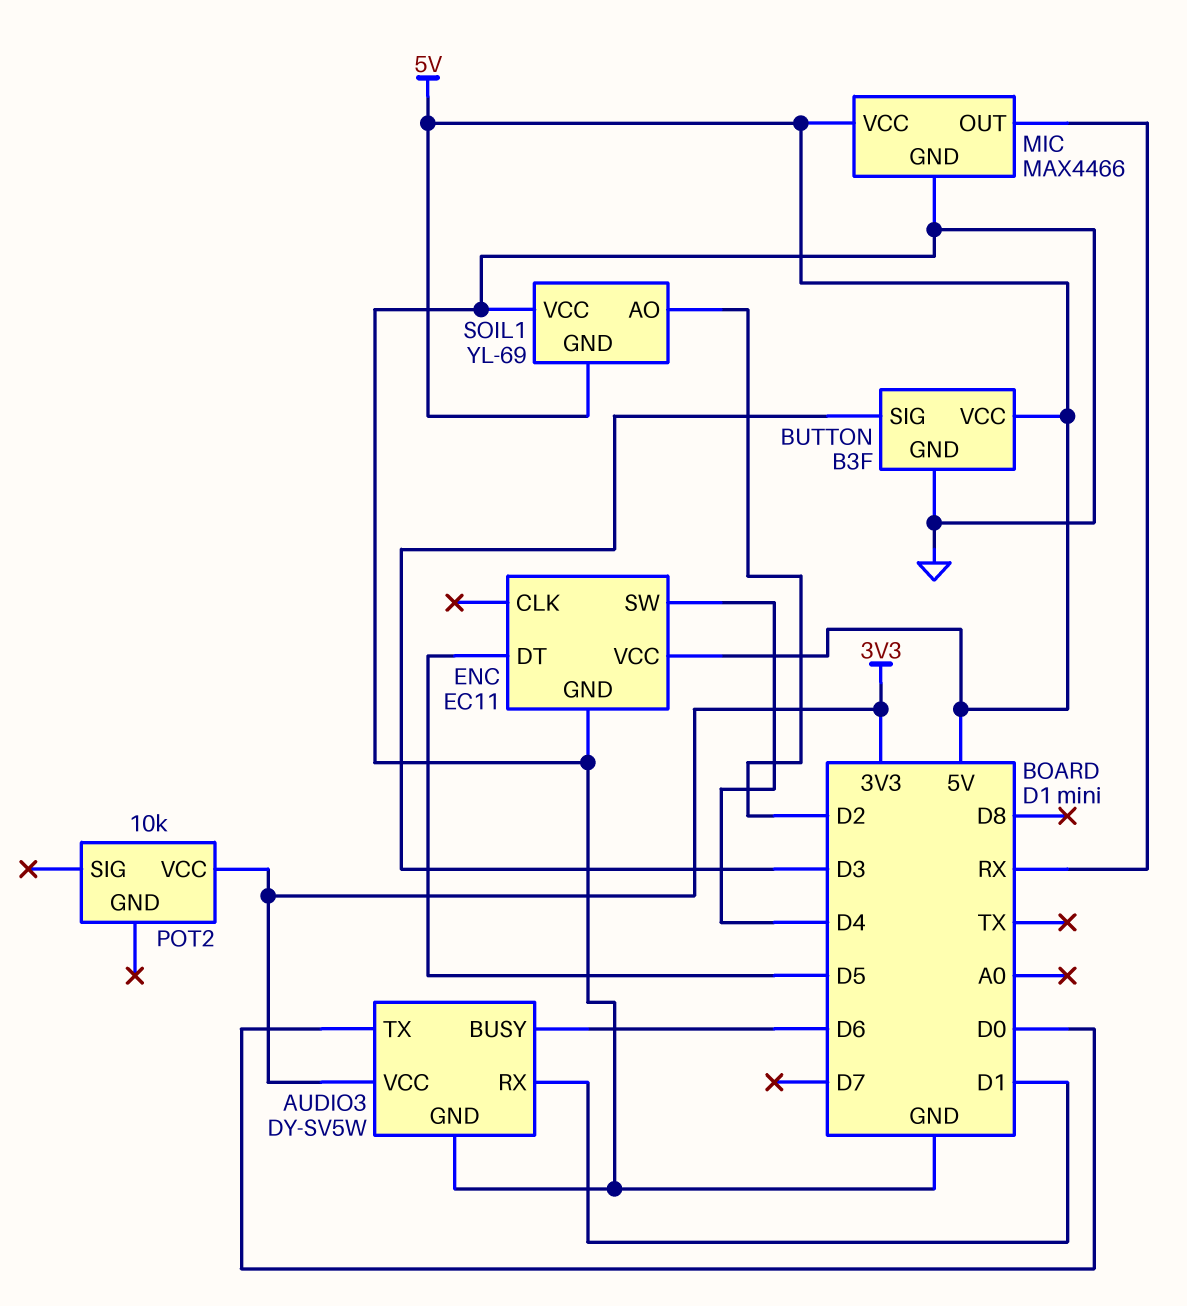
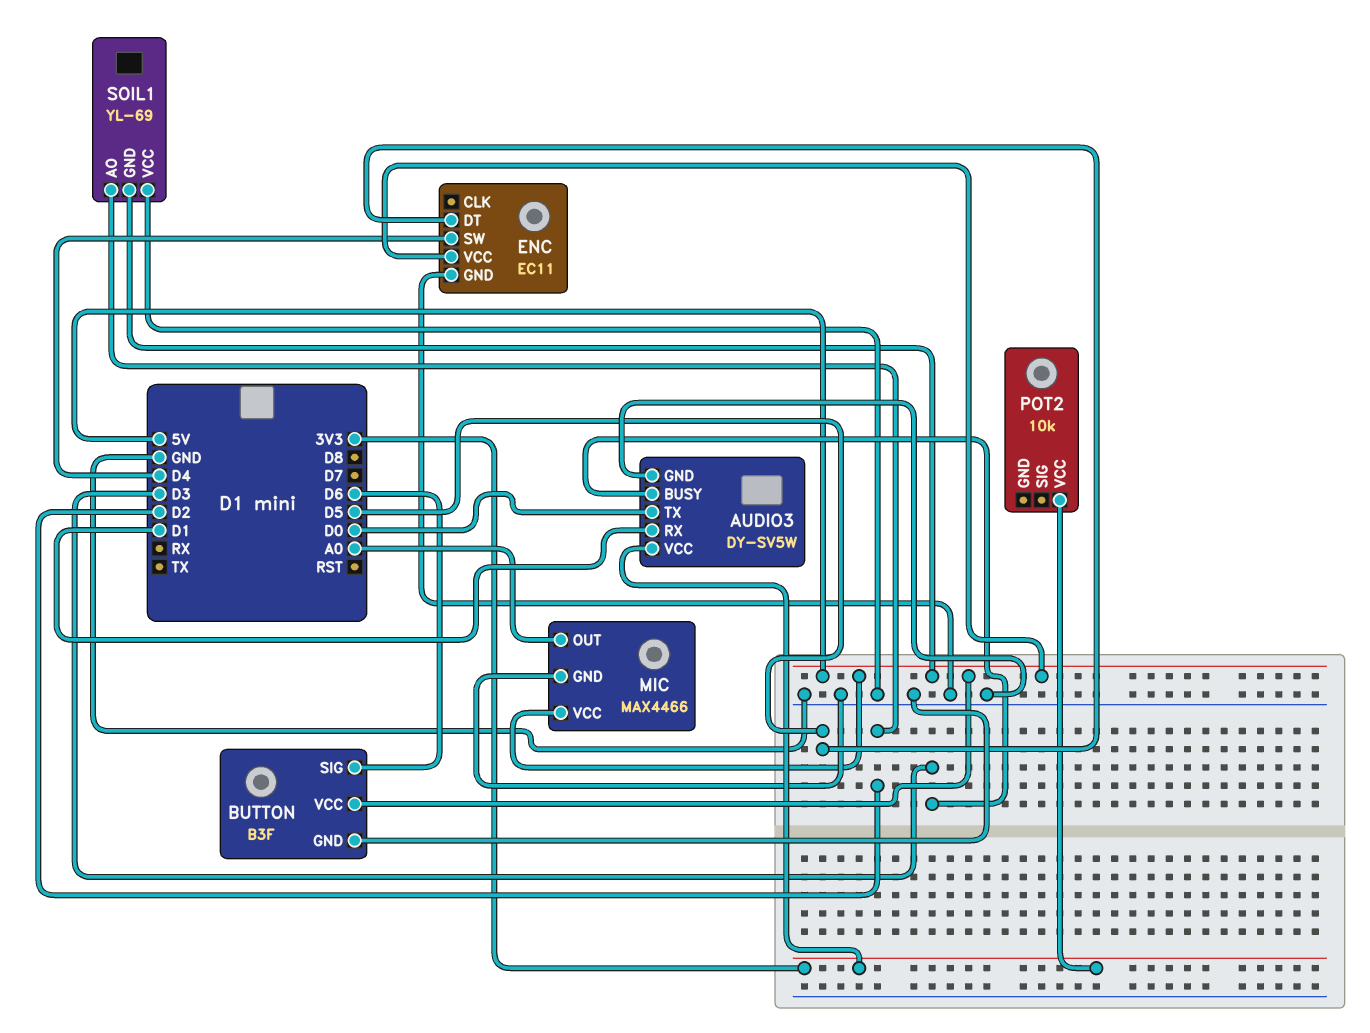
AUDIO3 pin BUSY: D6 -> D3
BUTTON pin SIG: D3 -> D6
MIC pin OUT: RX -> A0

